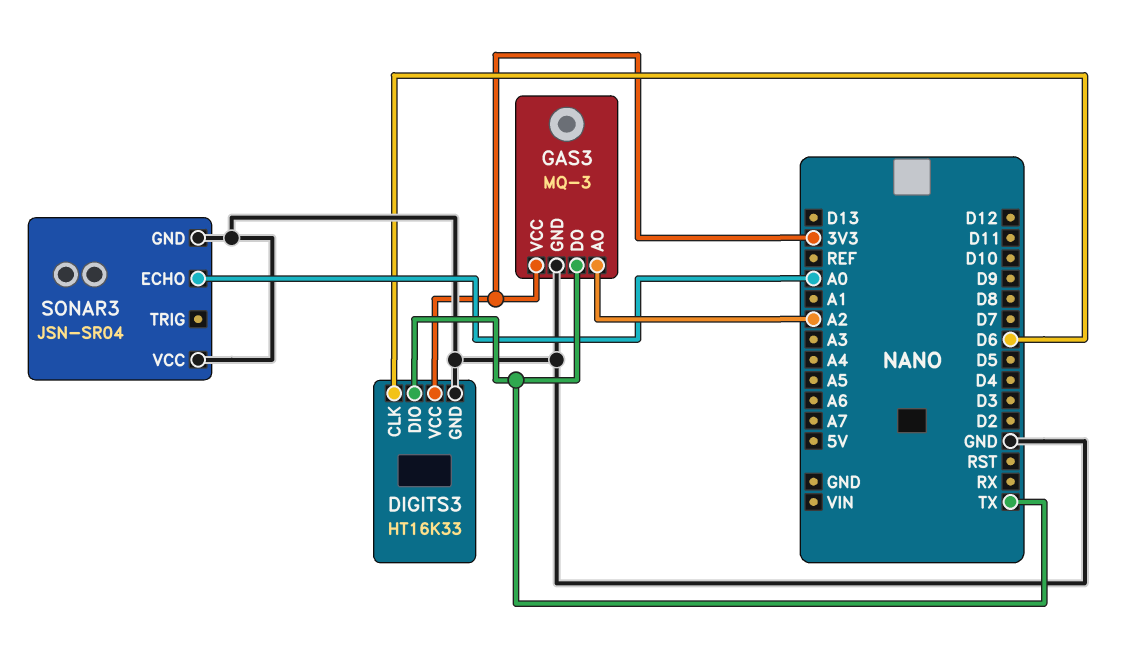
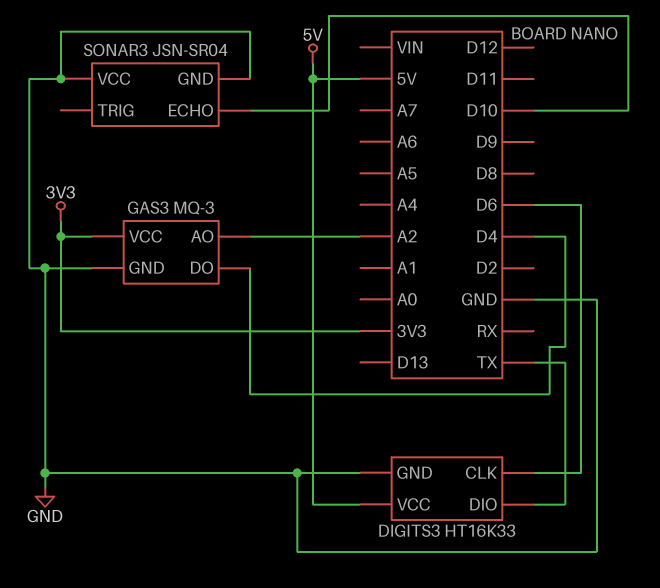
DIGITS3 pin VCC: 3V3 -> 5V
GAS3 pin DO: TX -> D4
SONAR3 pin ECHO: A0 -> D10

